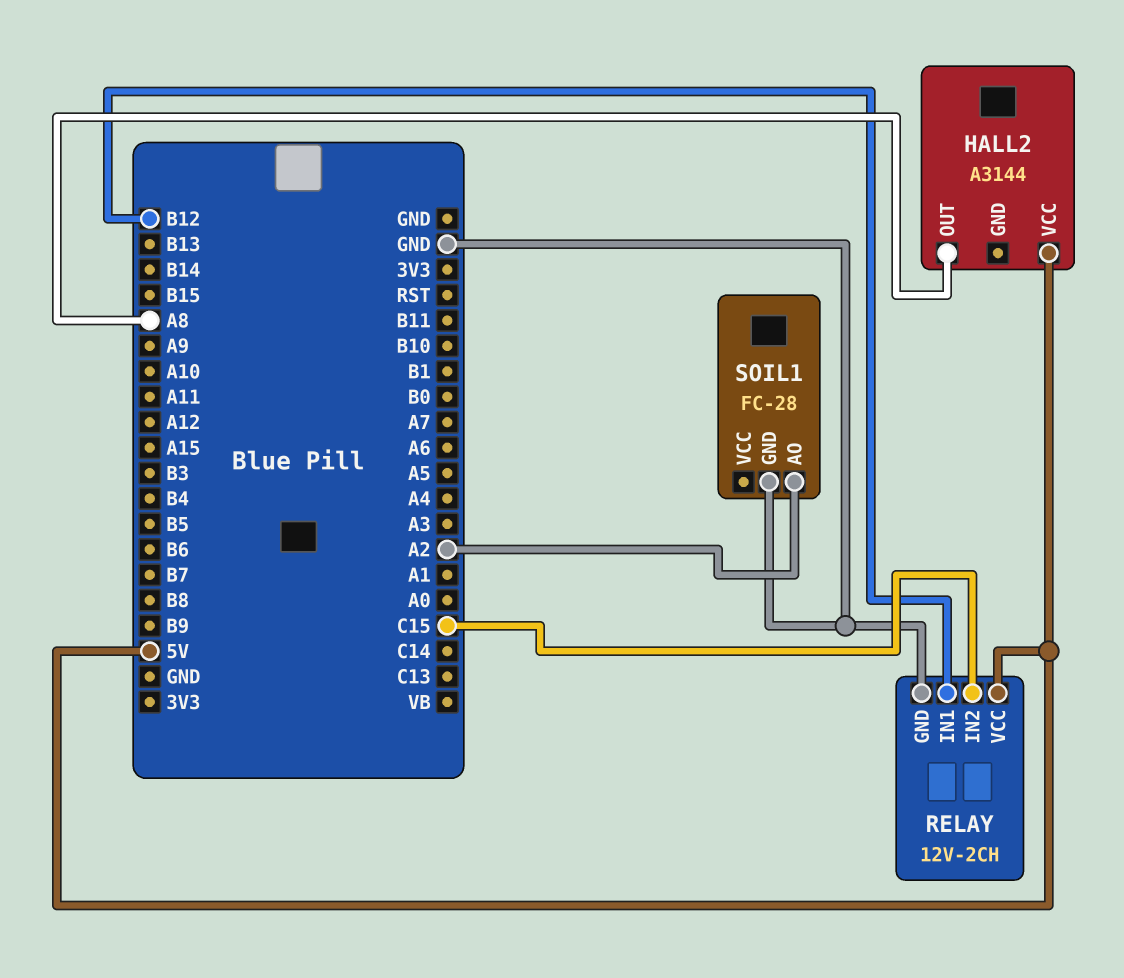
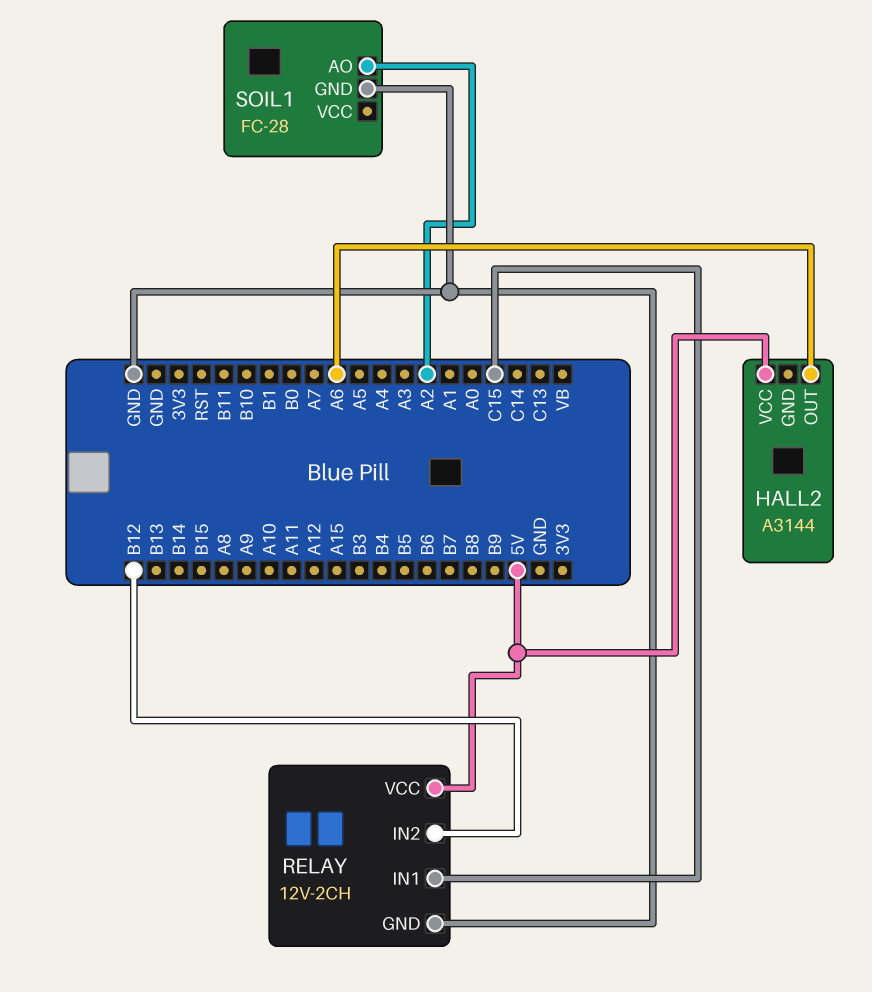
HALL2 pin OUT: A8 -> A6
RELAY pin IN1: B12 -> C15
RELAY pin IN2: C15 -> B12

